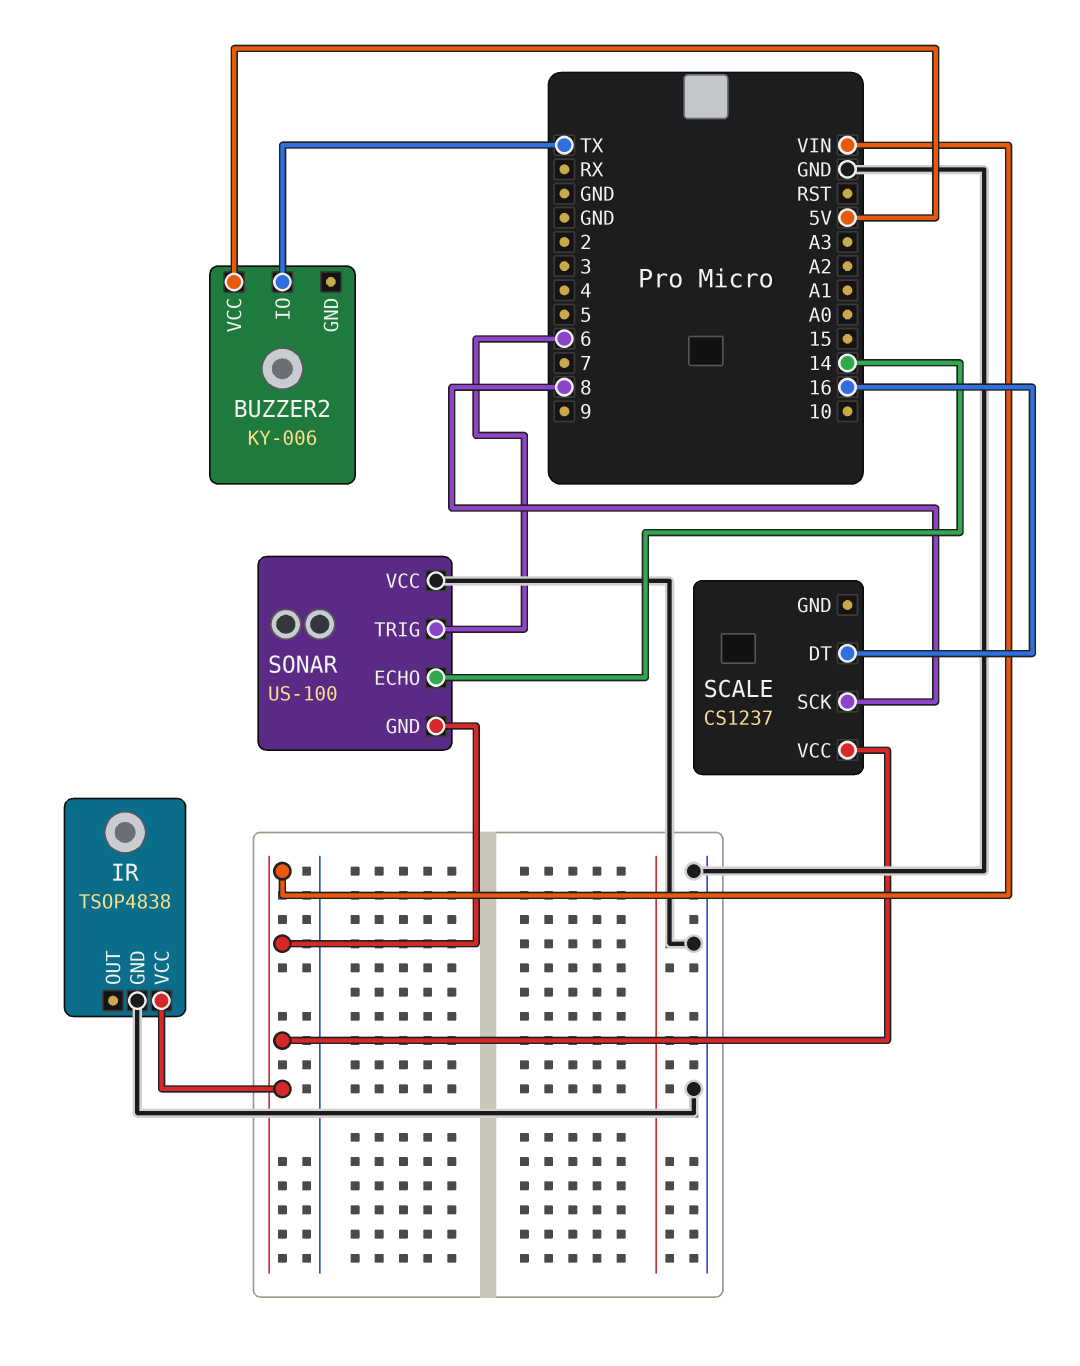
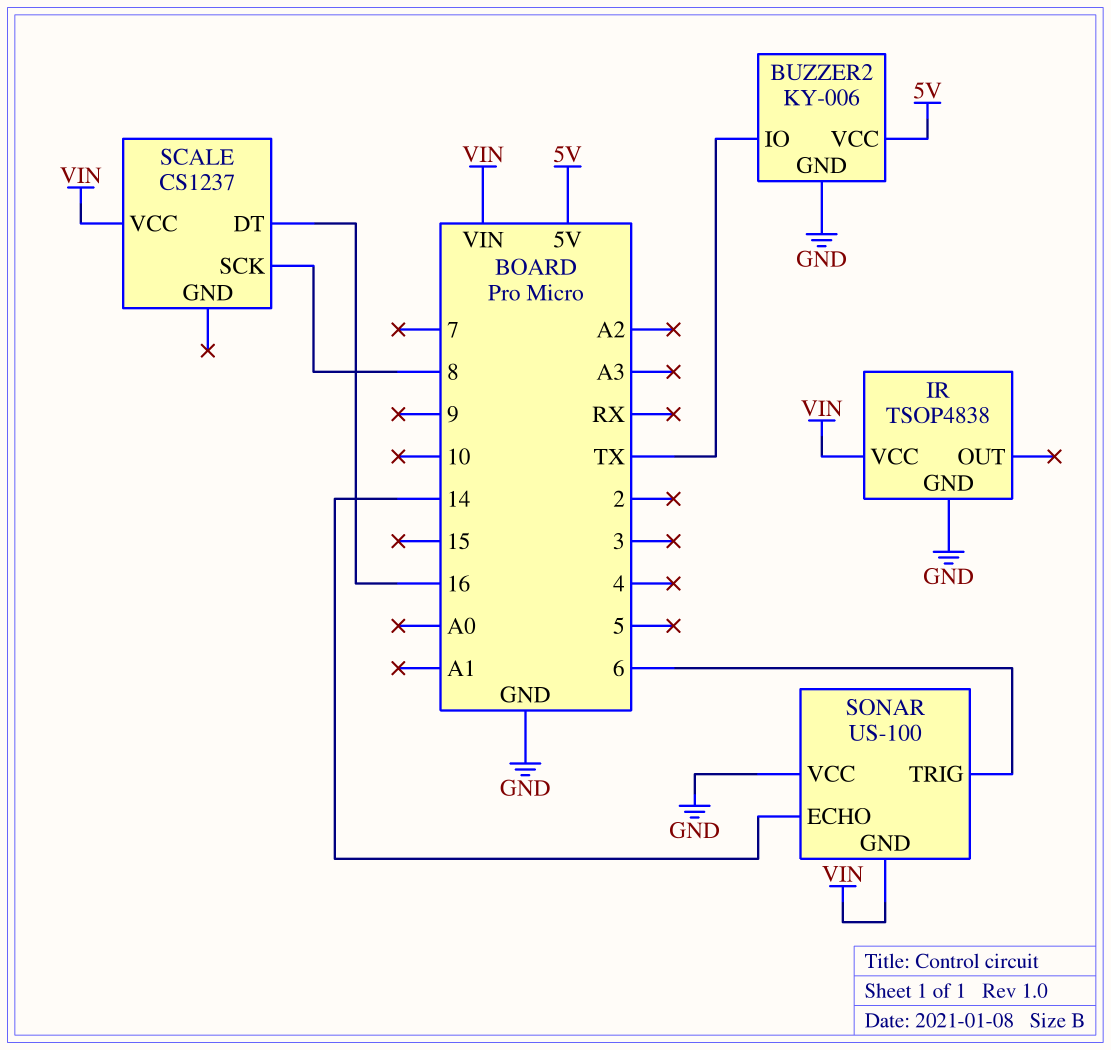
BUZZER2 pin GND: none -> GND

